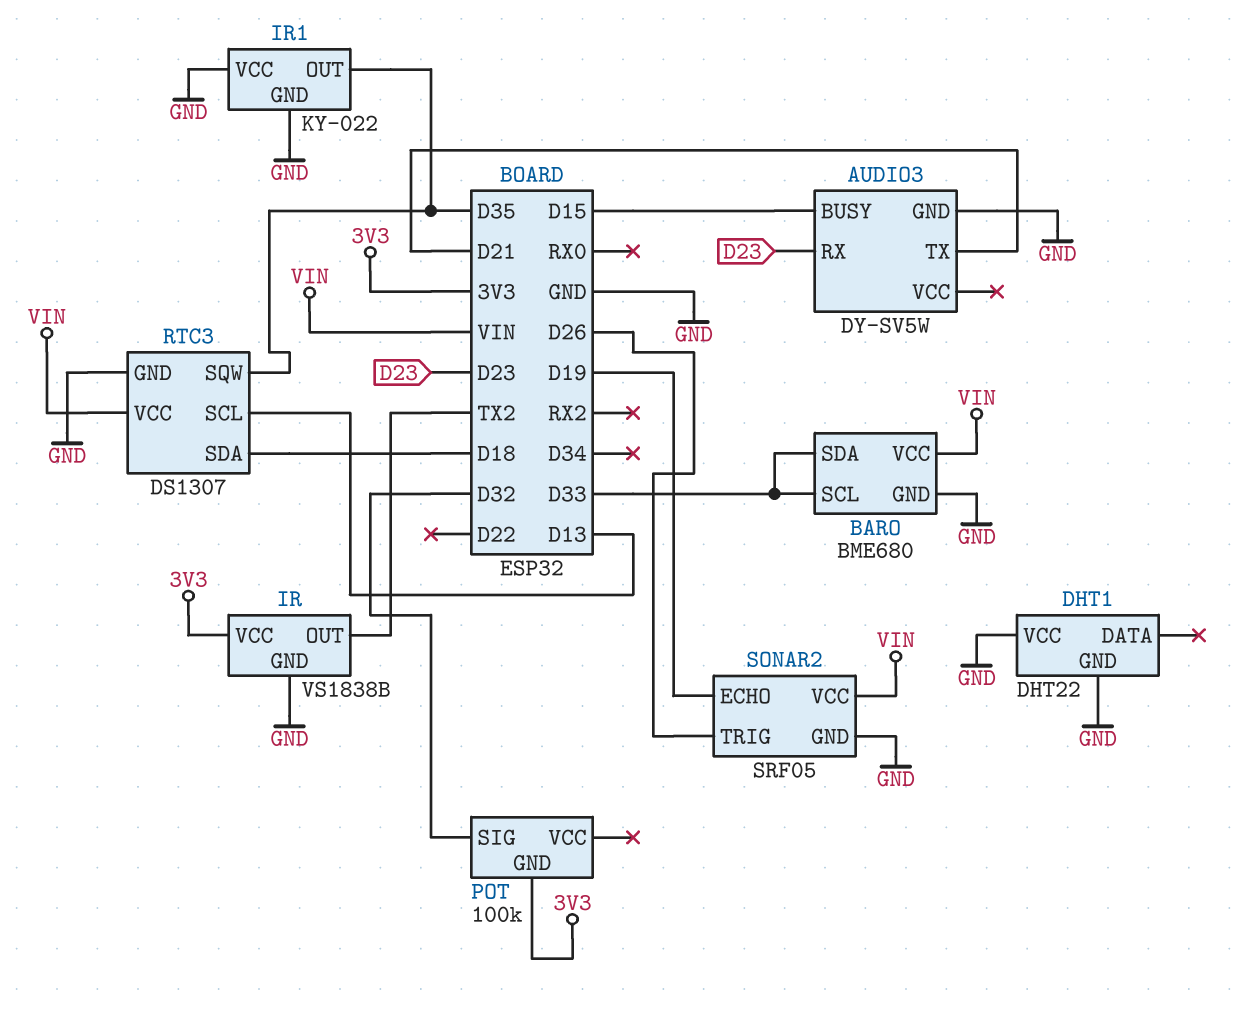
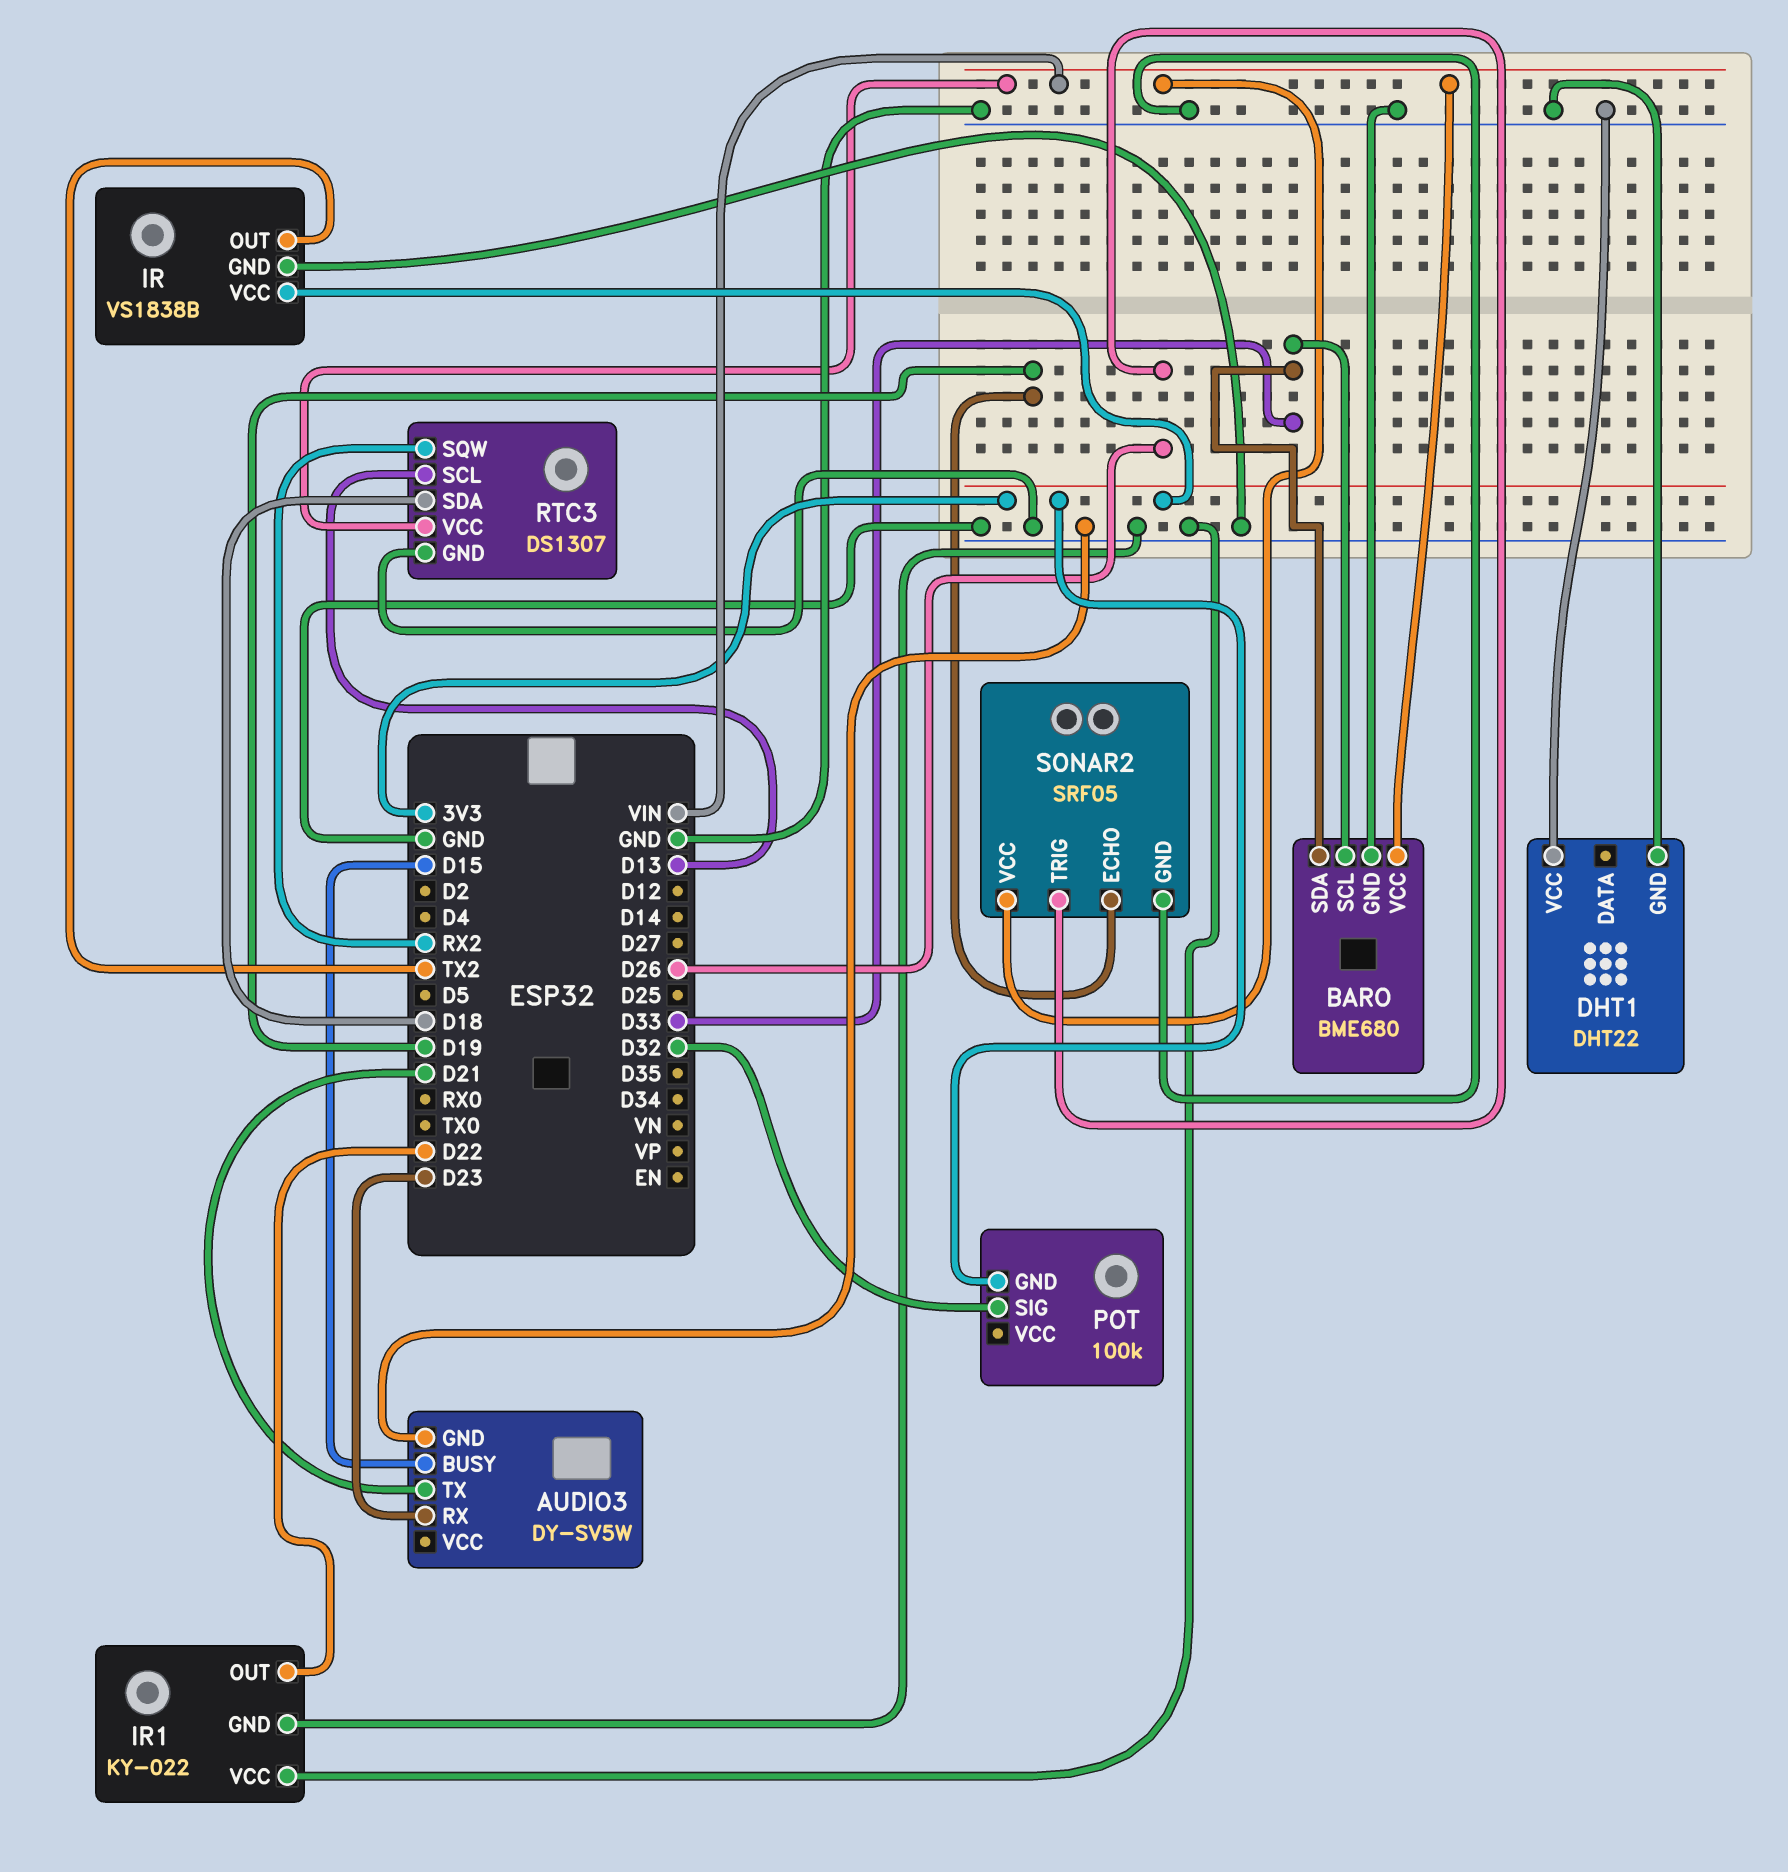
IR1 pin OUT: D35 -> D22
RTC3 pin SQW: D35 -> RX2

